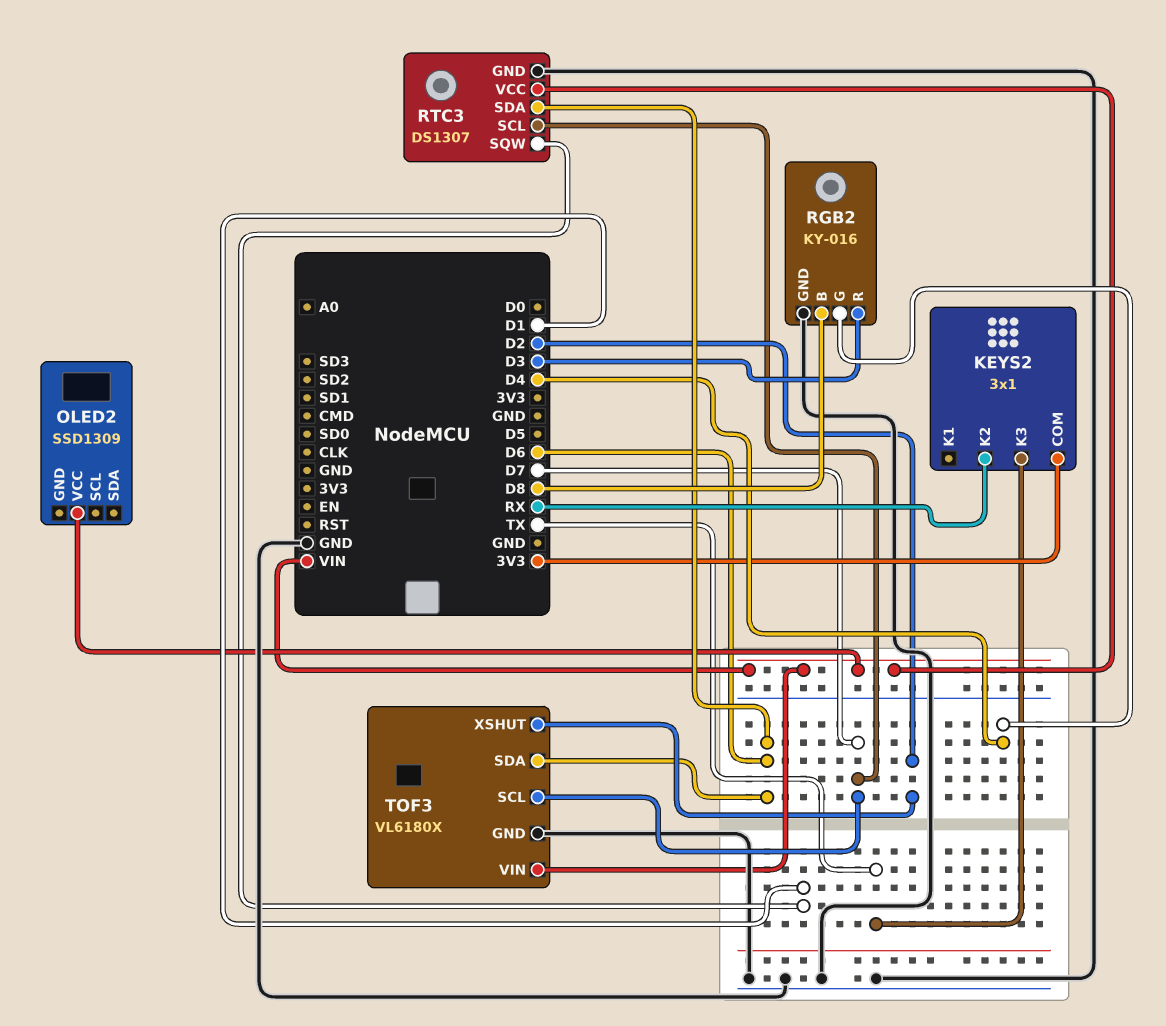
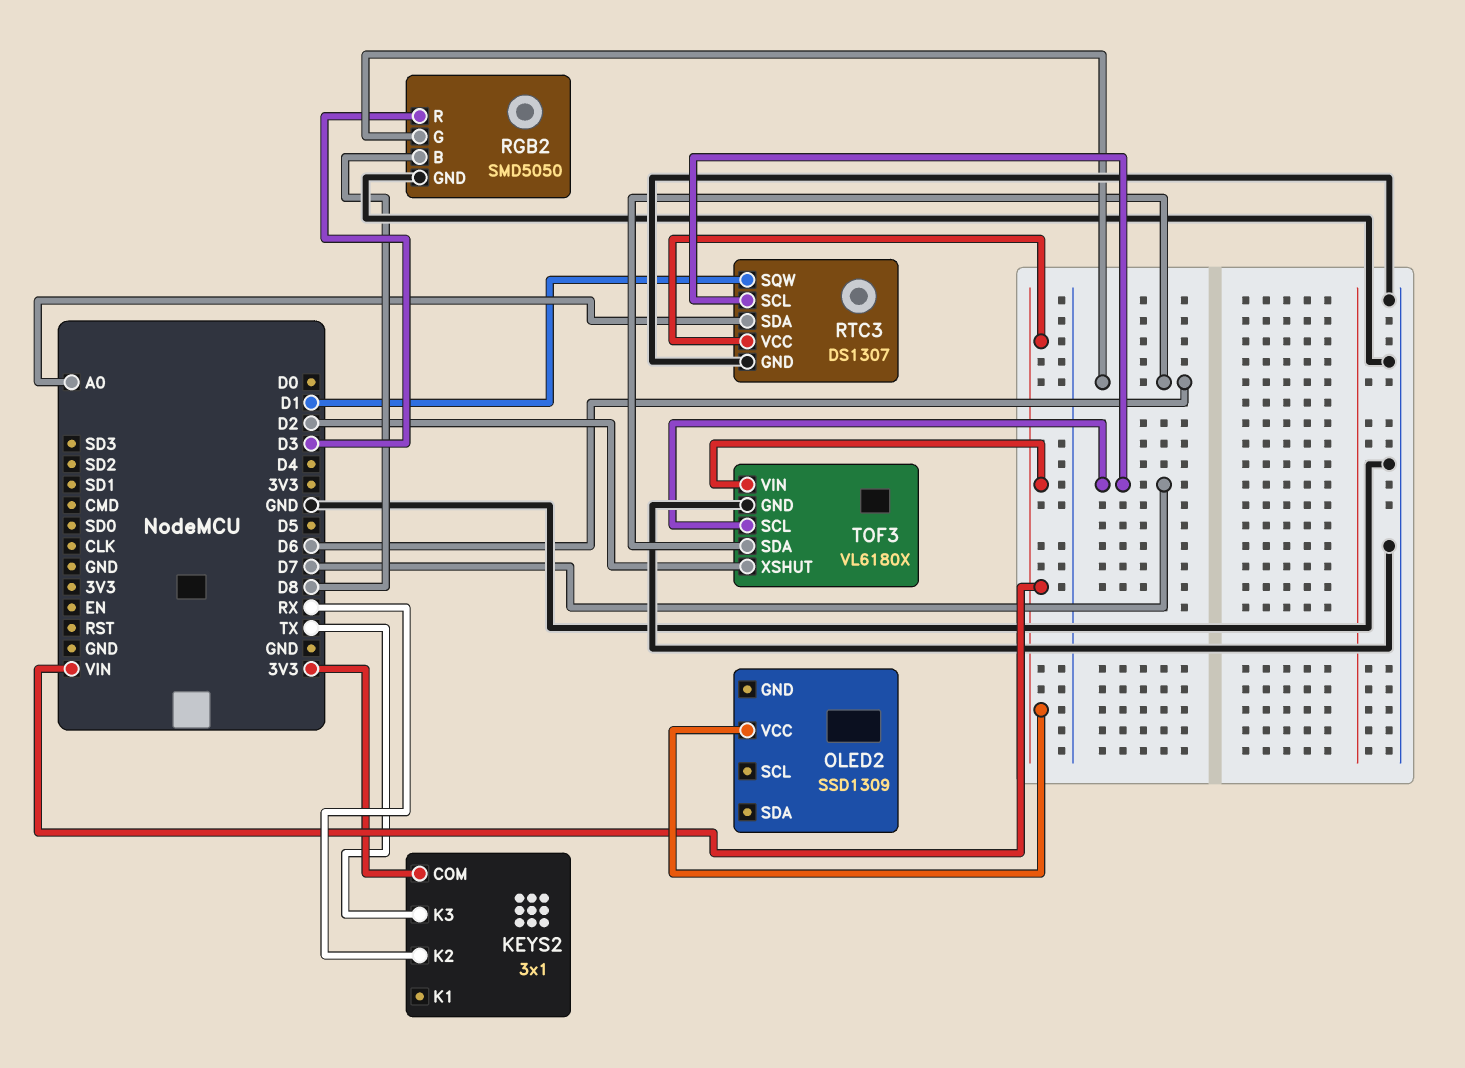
RGB2: KY-016 -> SMD5050
RGB2 pin G: D4 -> D6
RTC3 pin SDA: D6 -> A0

